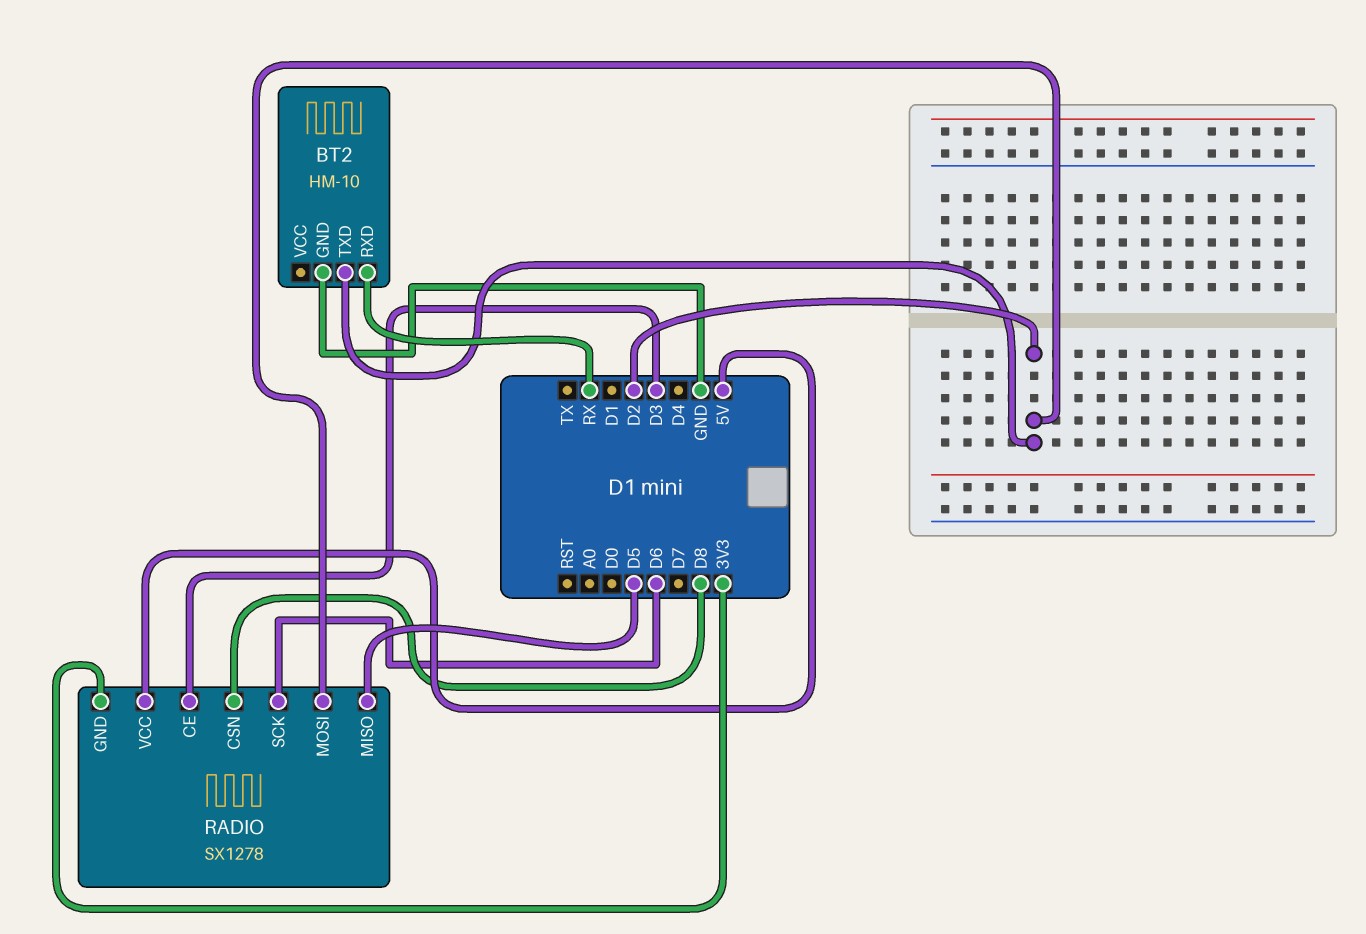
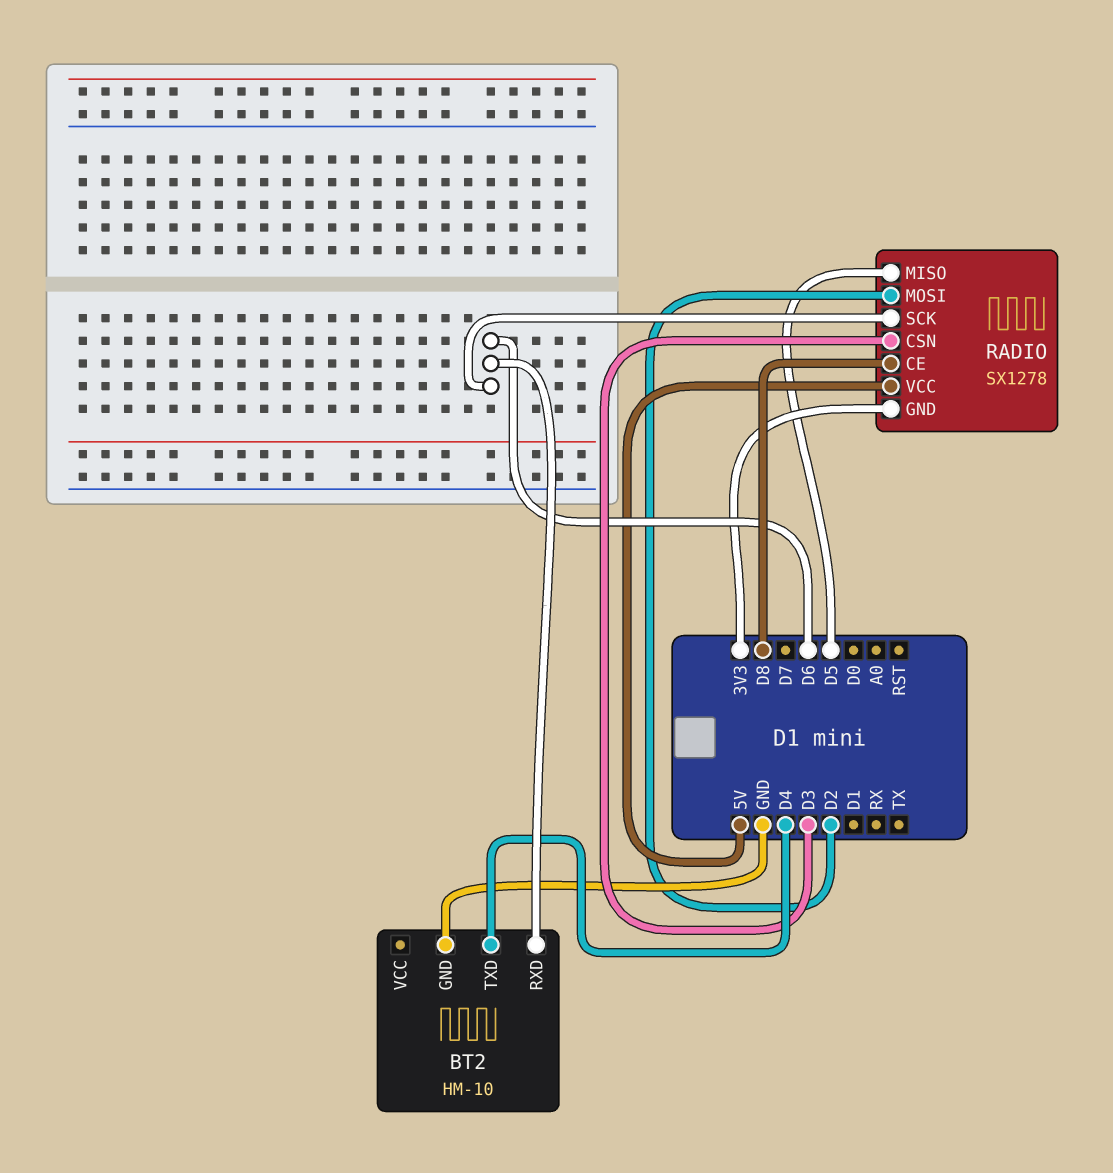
BT2 pin RXD: RX -> D6
BT2 pin TXD: D2 -> D4
RADIO pin CE: D3 -> D8
RADIO pin CSN: D8 -> D3

